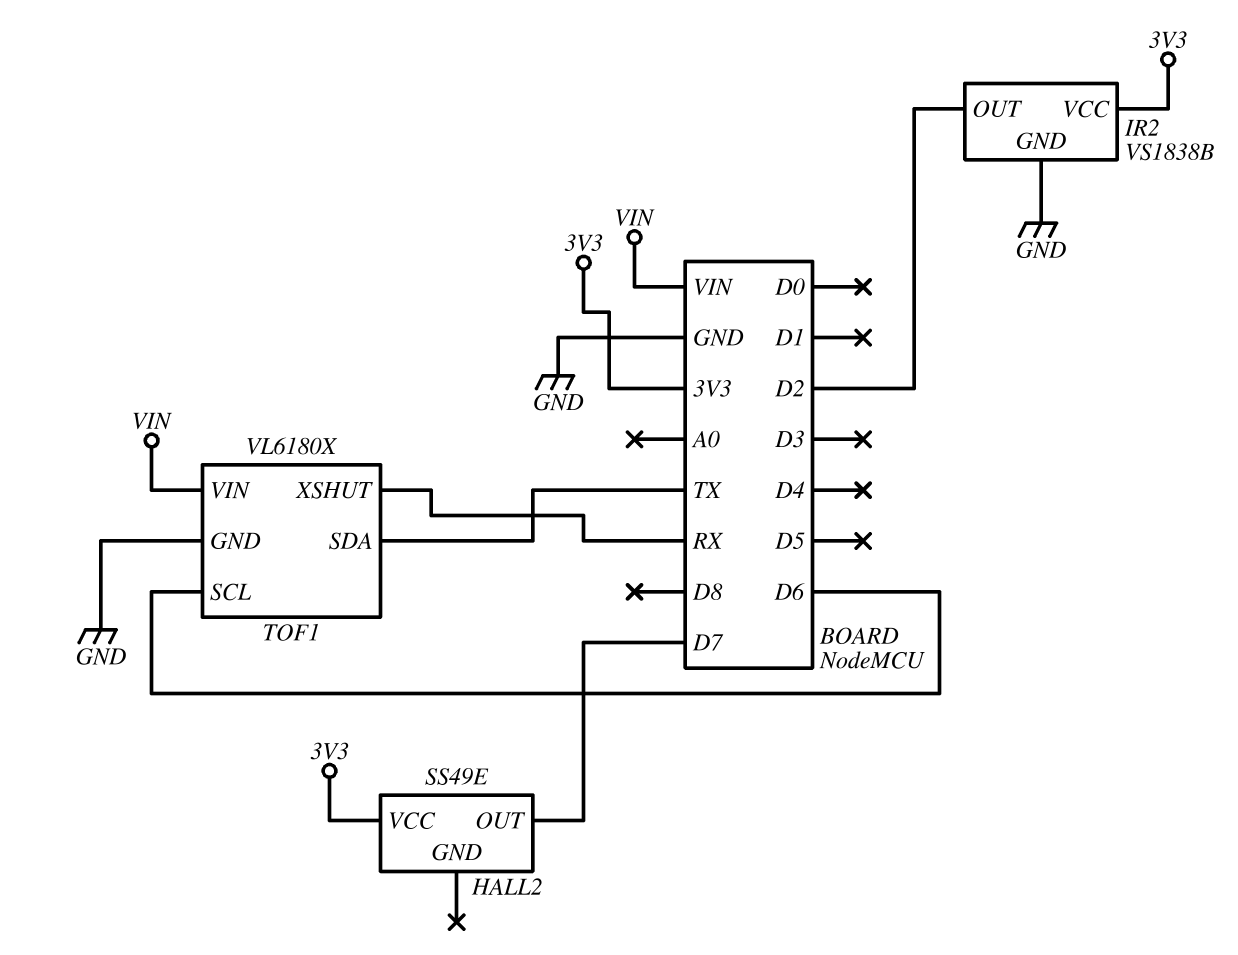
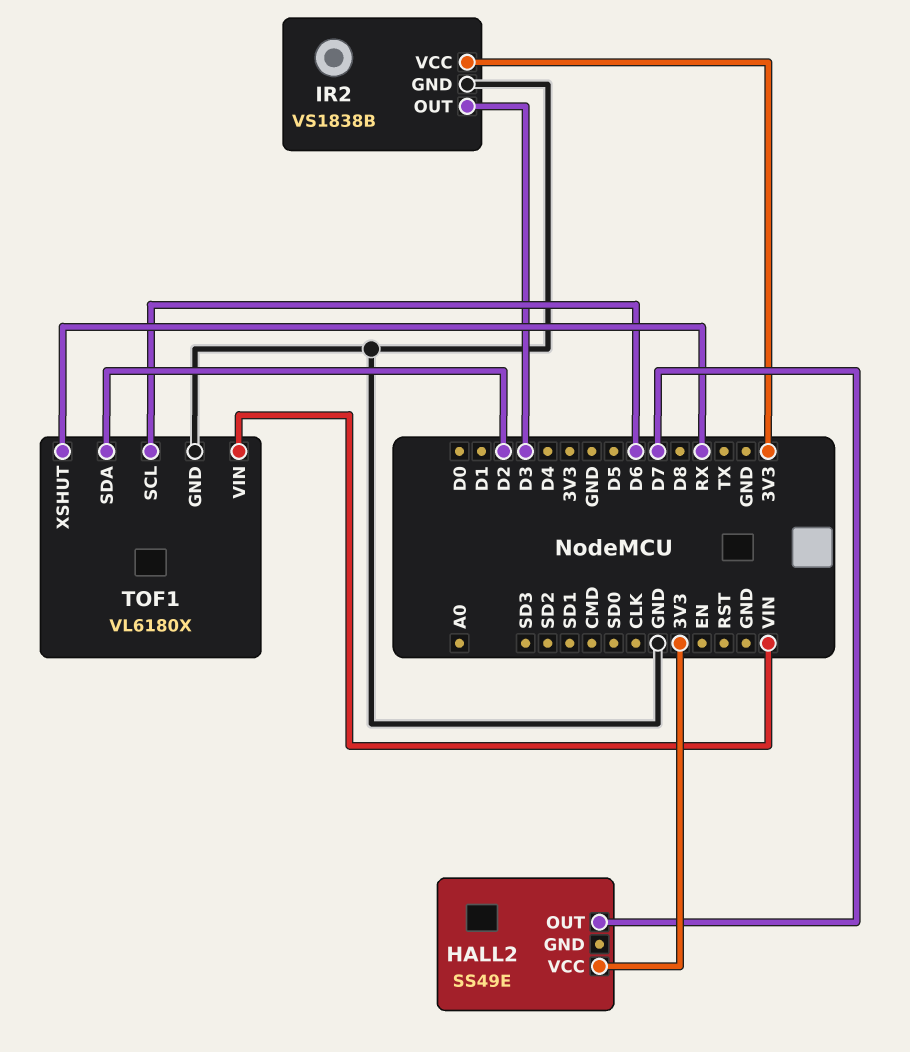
IR2 pin OUT: D2 -> D3
TOF1 pin SDA: TX -> D2

